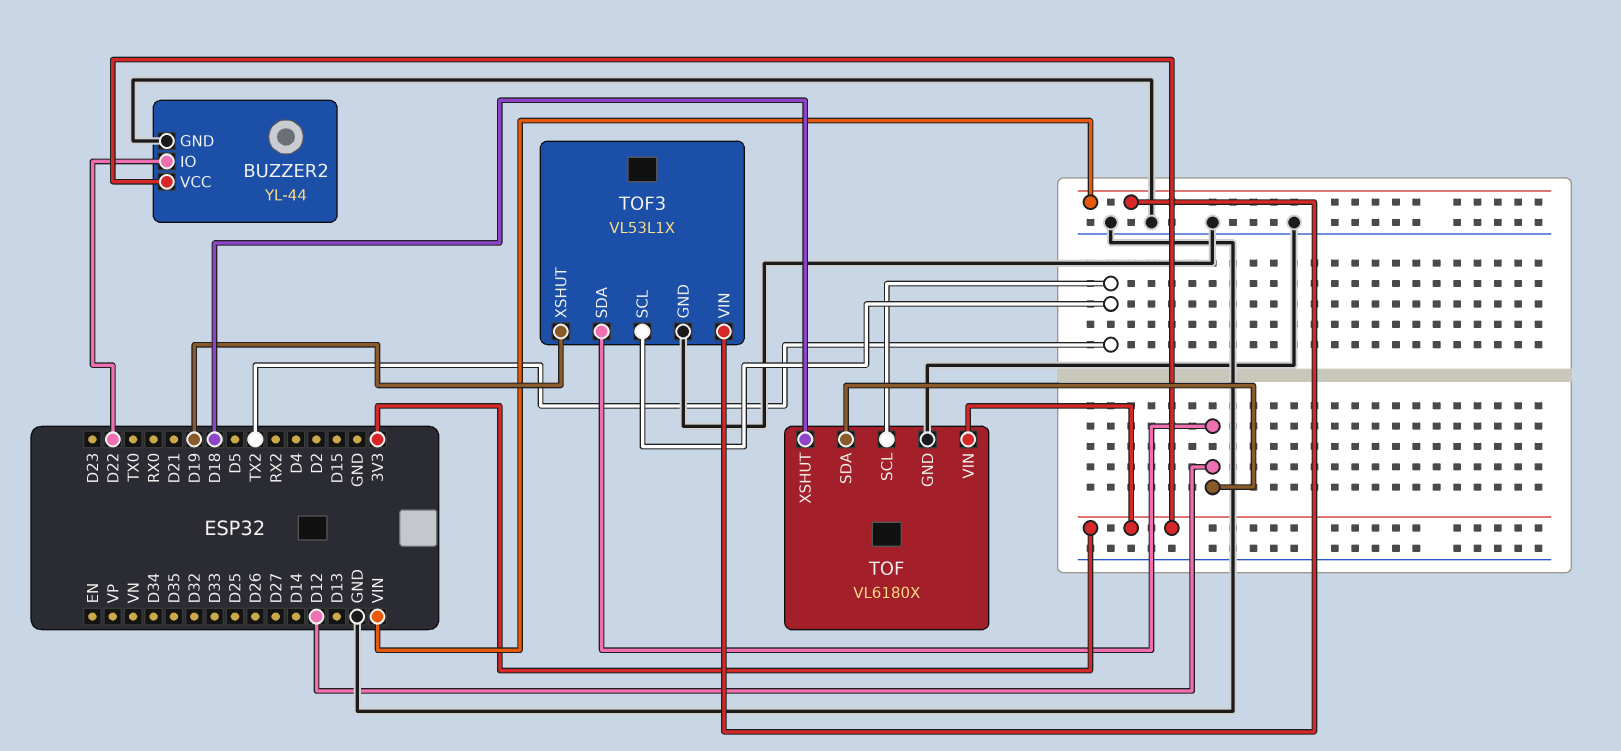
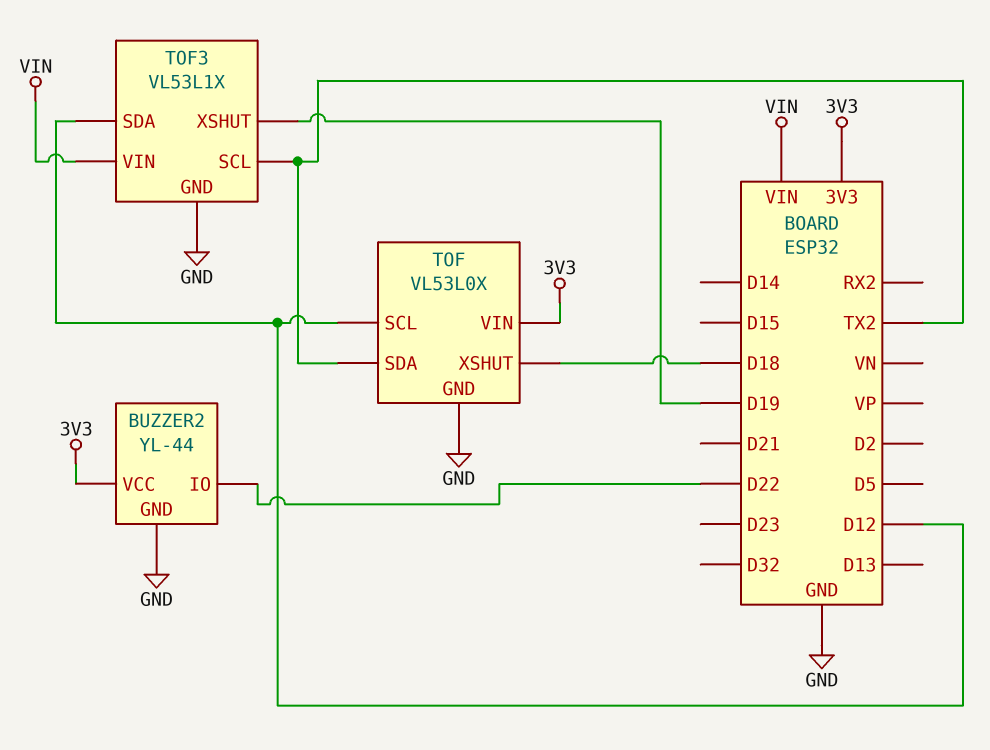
TOF: VL6180X -> VL53L0X
TOF pin SCL: TX2 -> D12
TOF pin SDA: D12 -> TX2

